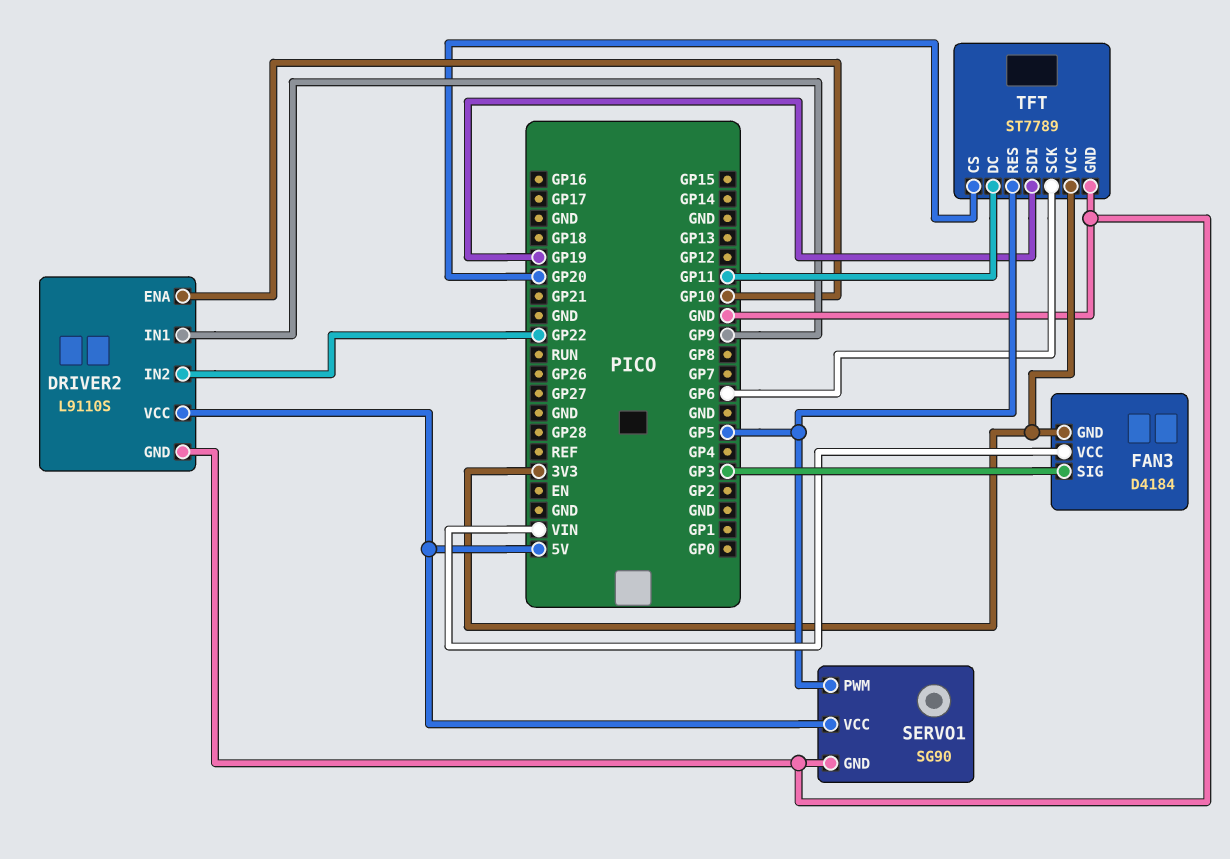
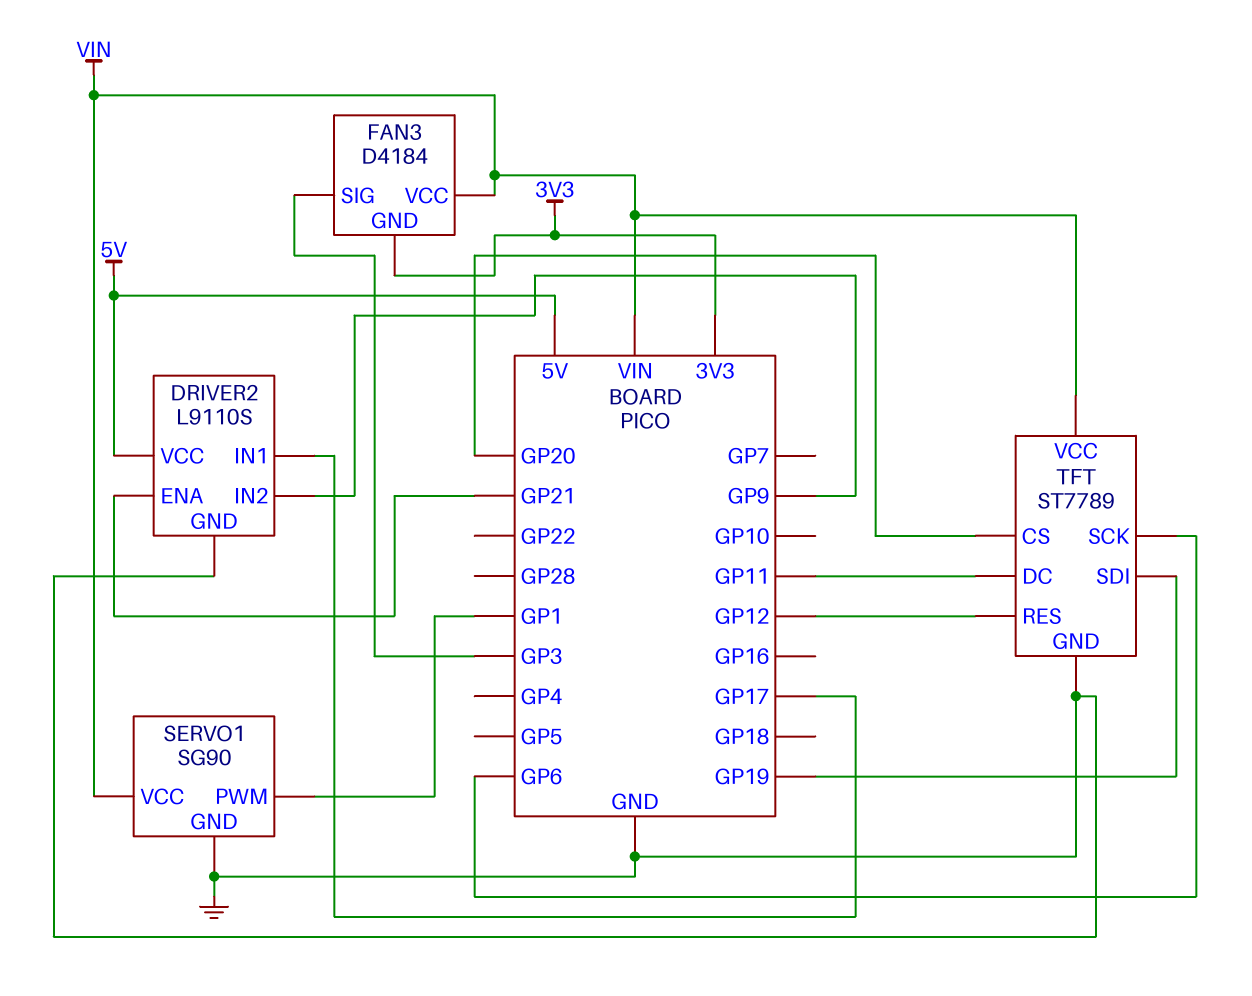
DRIVER2 pin ENA: GP10 -> GP21
DRIVER2 pin IN1: GP9 -> GP17
DRIVER2 pin IN2: GP22 -> GP9
SERVO1 pin PWM: GP5 -> GP1
SERVO1 pin VCC: 5V -> VIN
TFT pin RES: GP5 -> GP12
TFT pin VCC: 3V3 -> VIN

